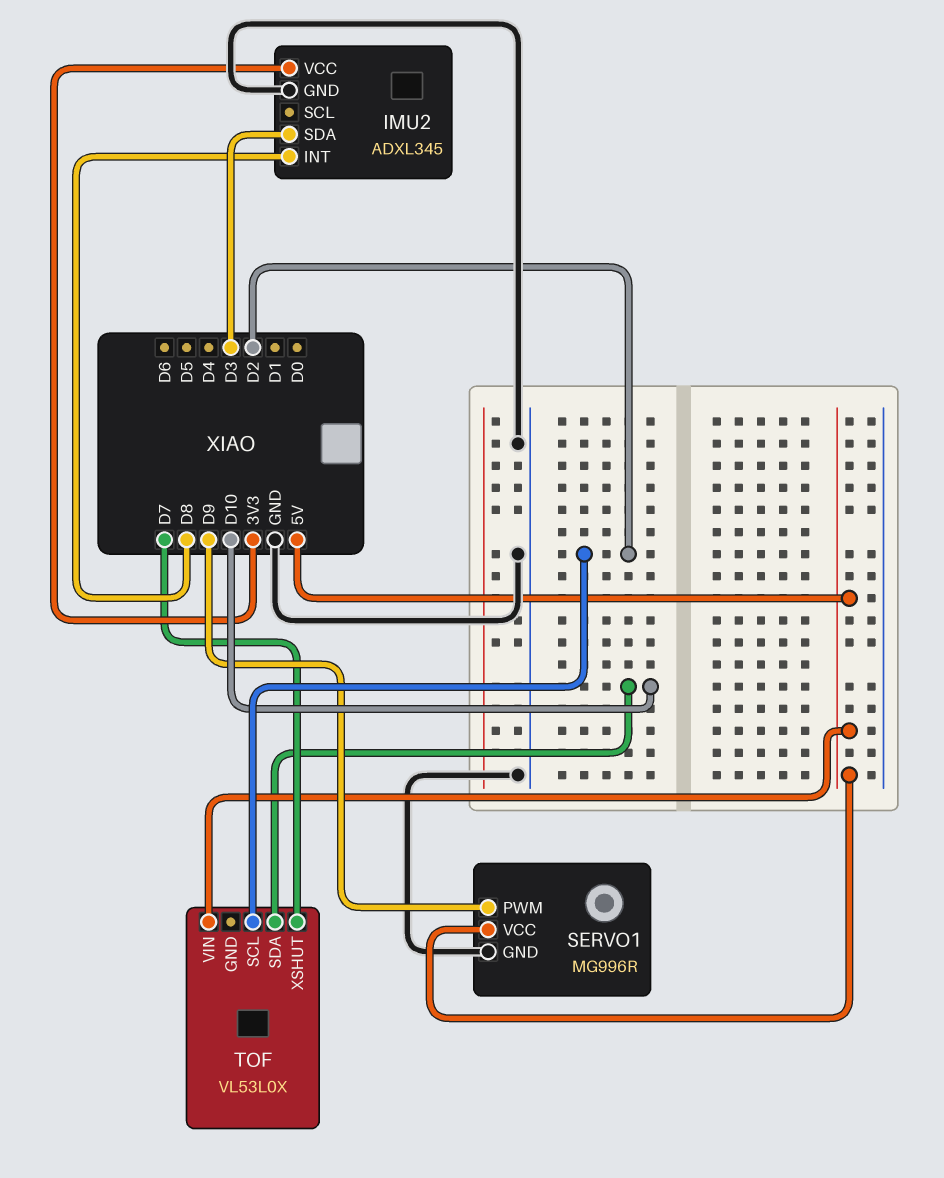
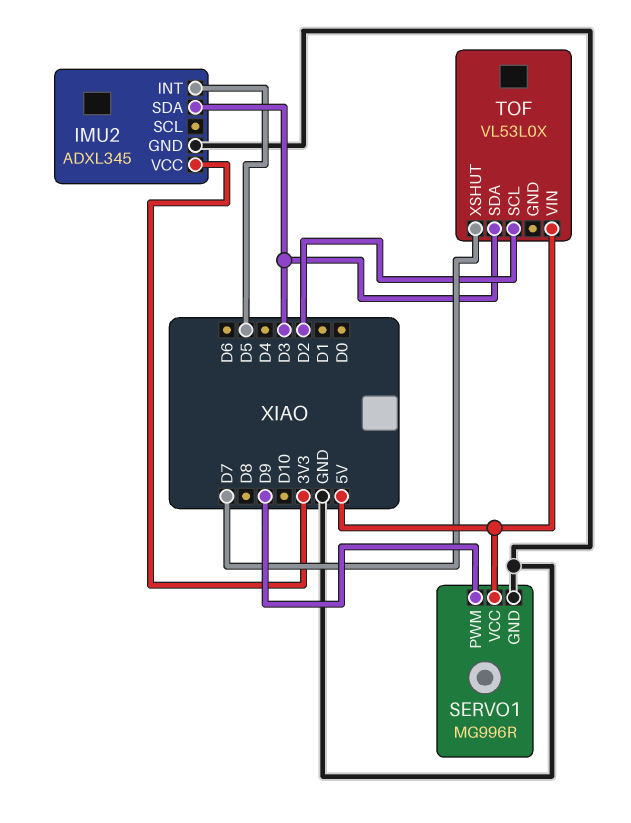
IMU2 pin INT: D8 -> D5
TOF pin SDA: D10 -> D3

